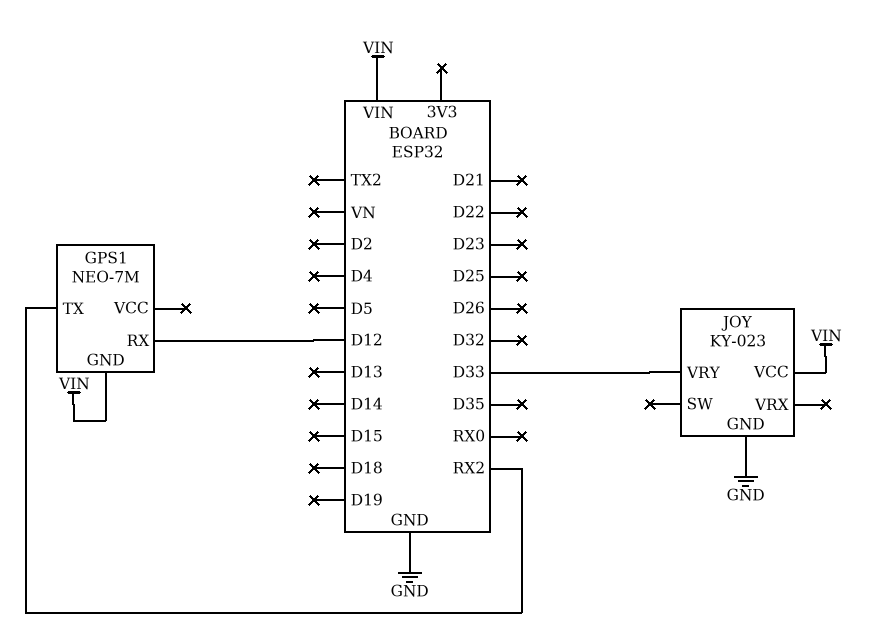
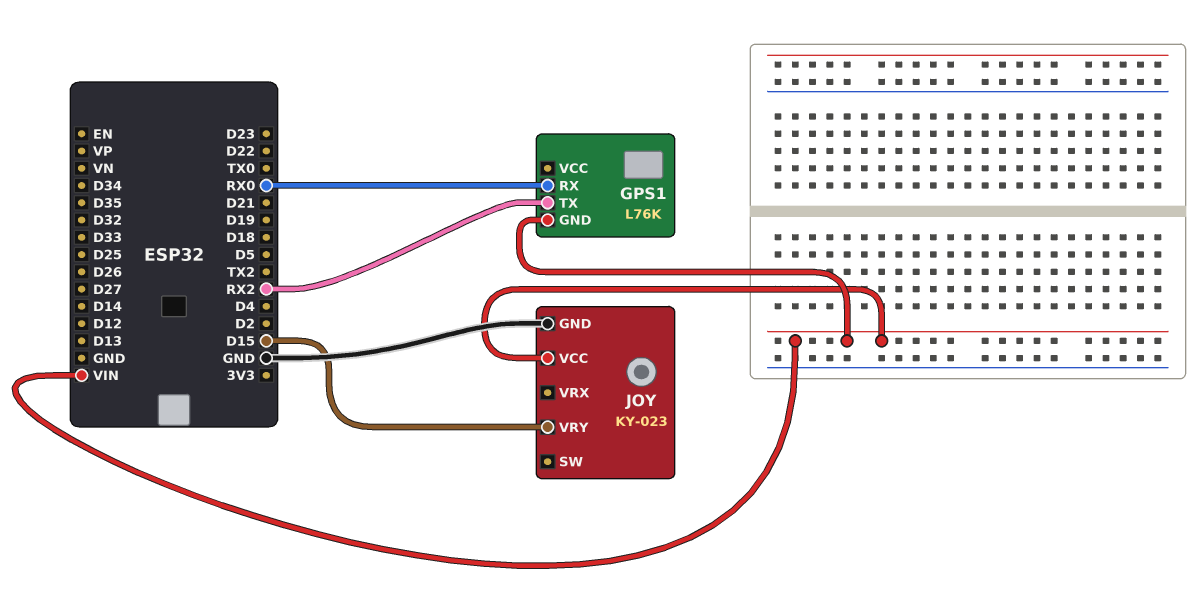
GPS1: NEO-7M -> L76K
GPS1 pin RX: D12 -> RX0
JOY pin VRY: D33 -> D15

